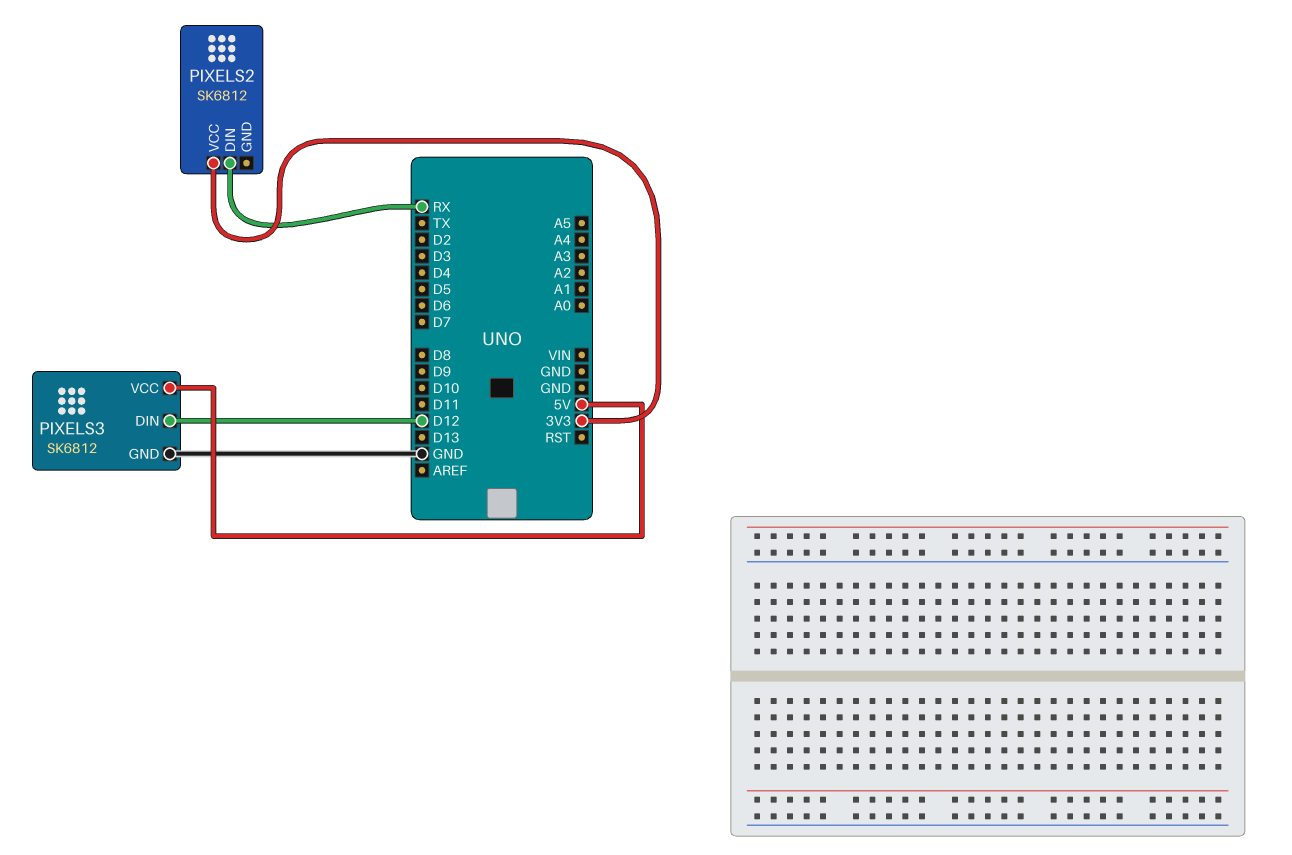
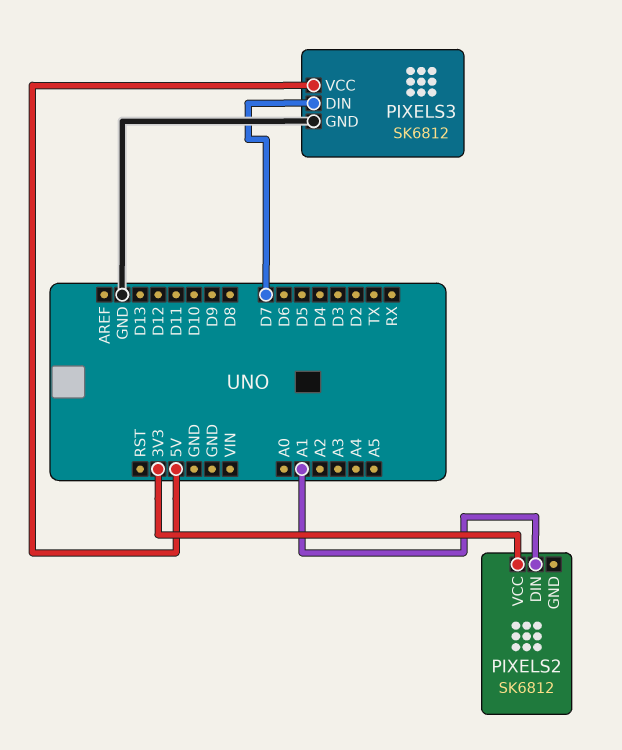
PIXELS2 pin DIN: RX -> A1
PIXELS3 pin DIN: D12 -> D7

